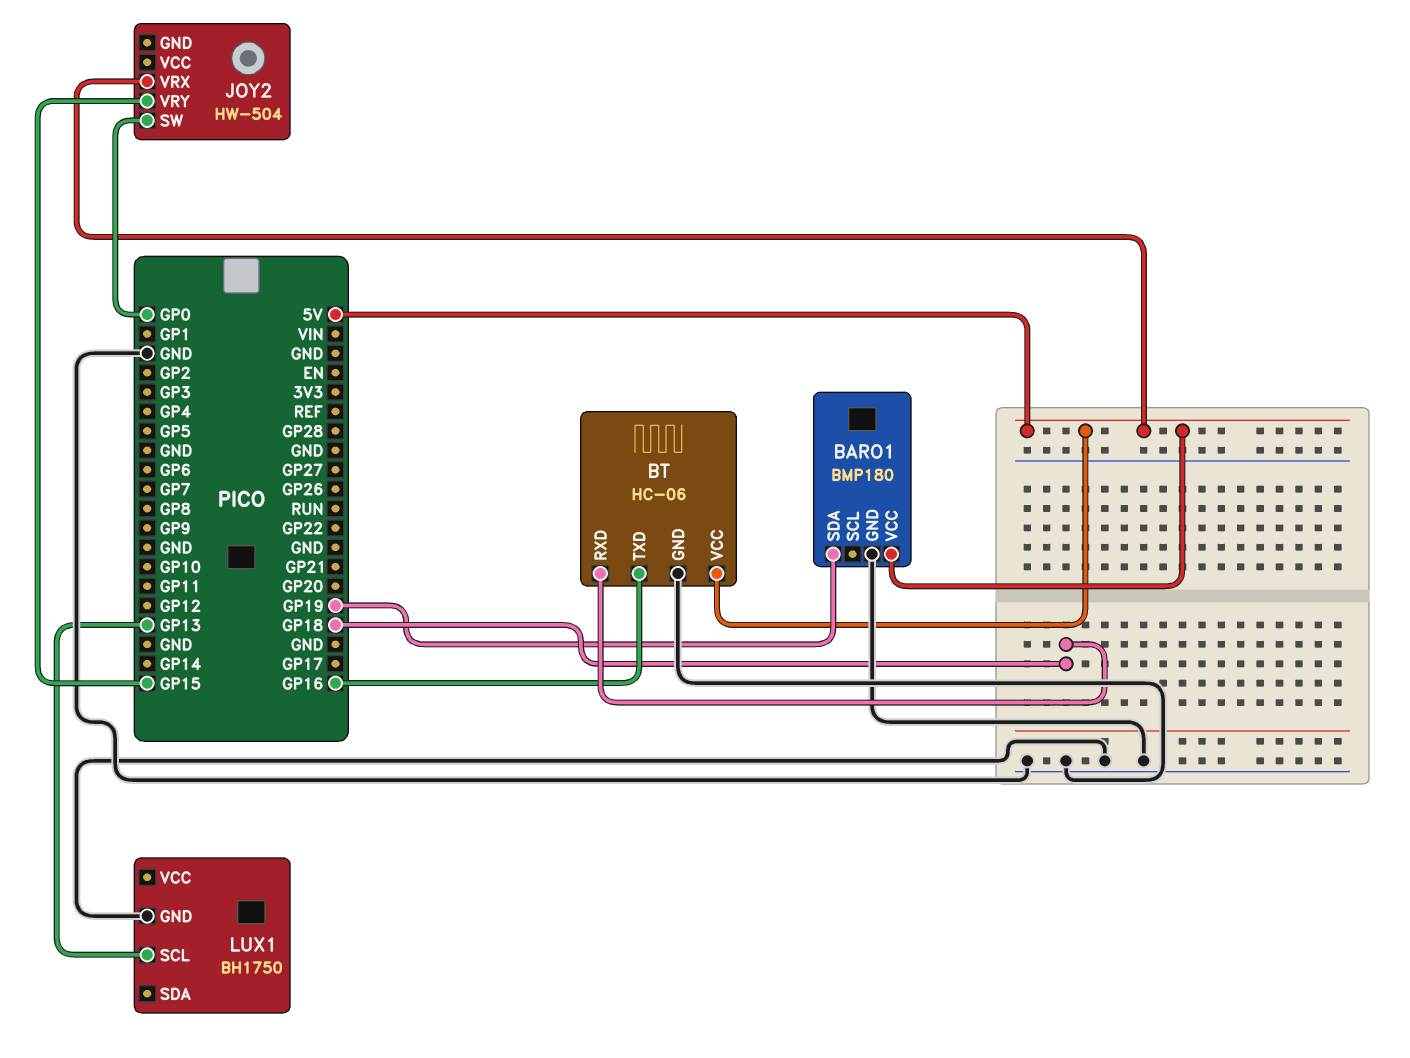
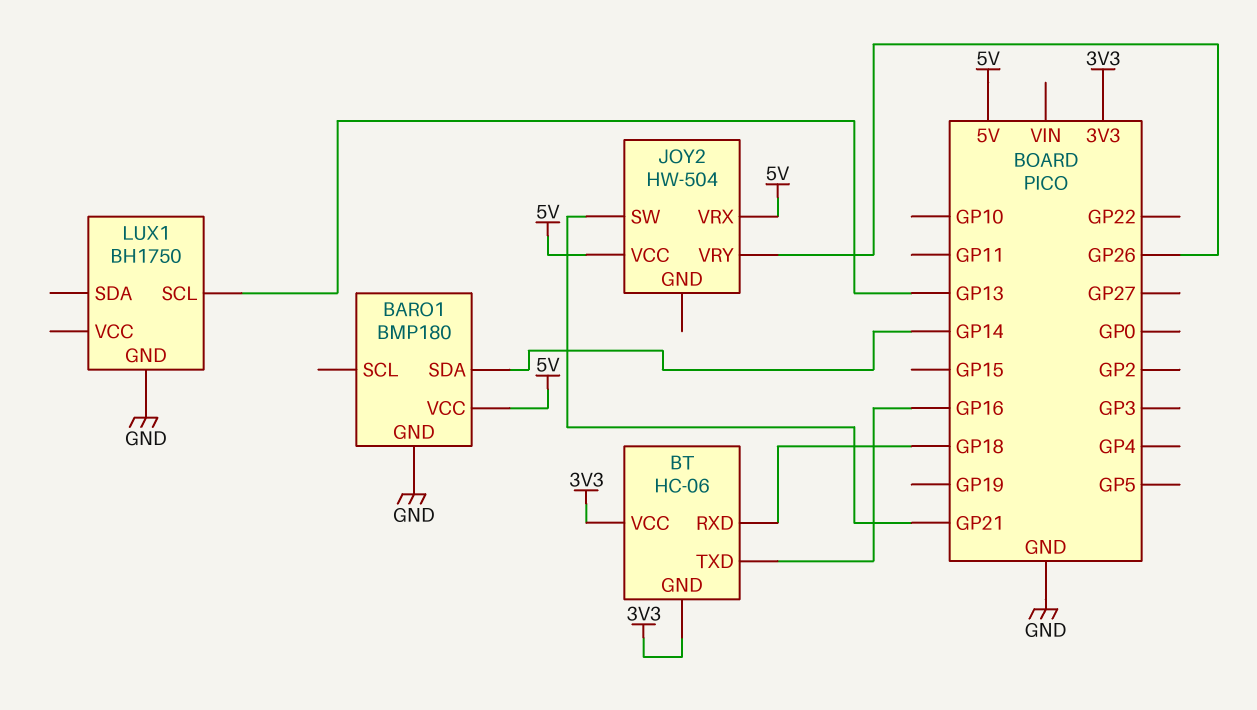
BARO1 pin SDA: GP19 -> GP14
BT pin GND: GND -> 3V3
BT pin VCC: 5V -> 3V3
JOY2 pin SW: GP0 -> GP21
JOY2 pin VCC: none -> 5V
JOY2 pin VRY: GP15 -> GP26

